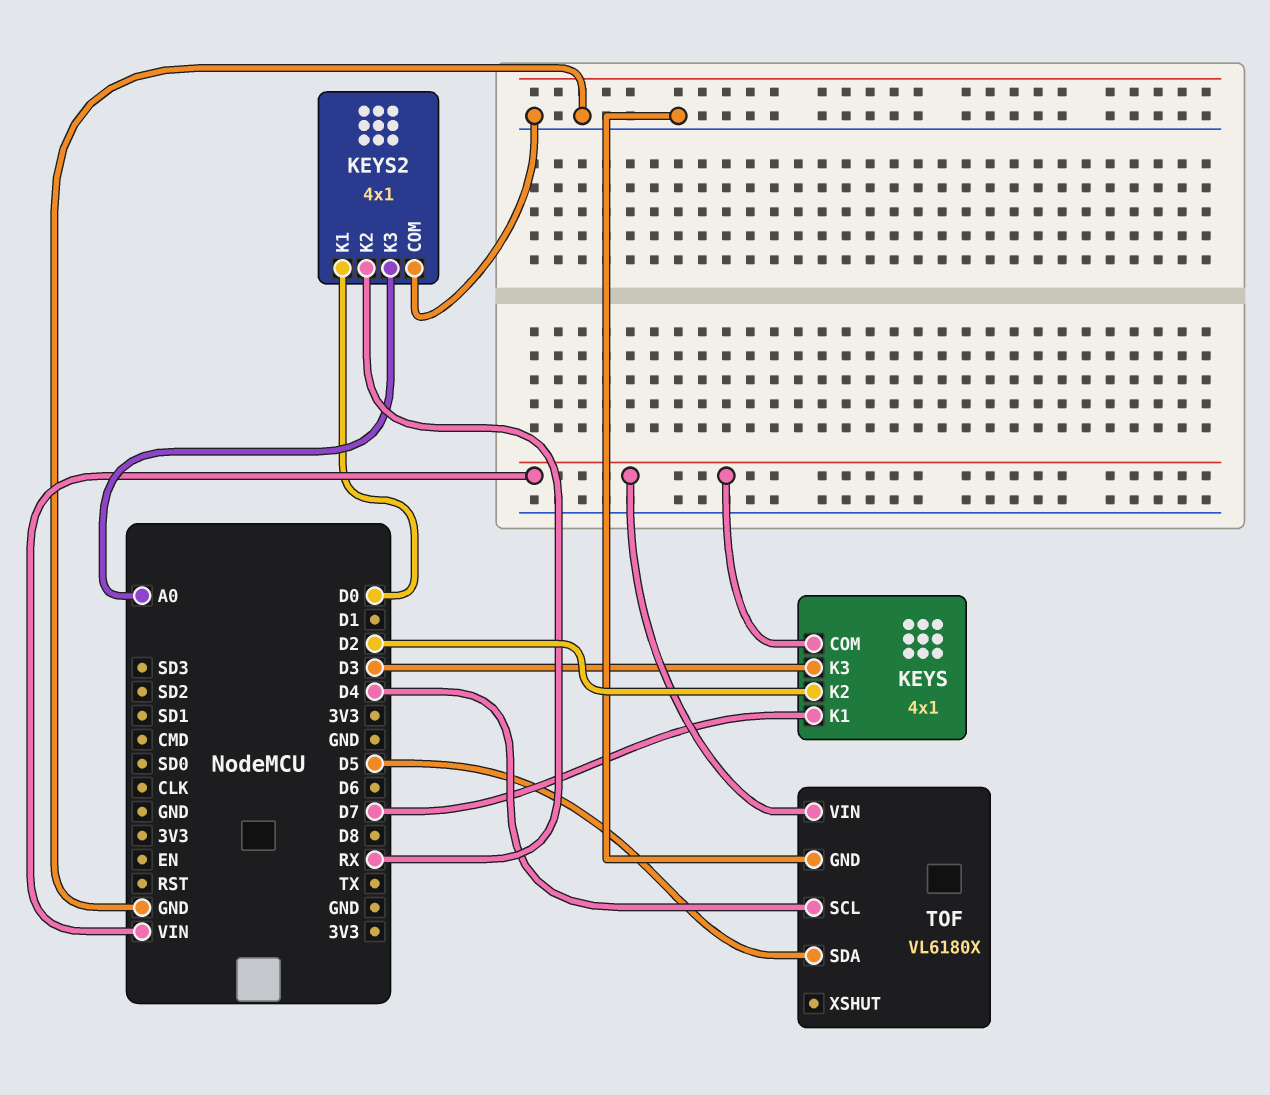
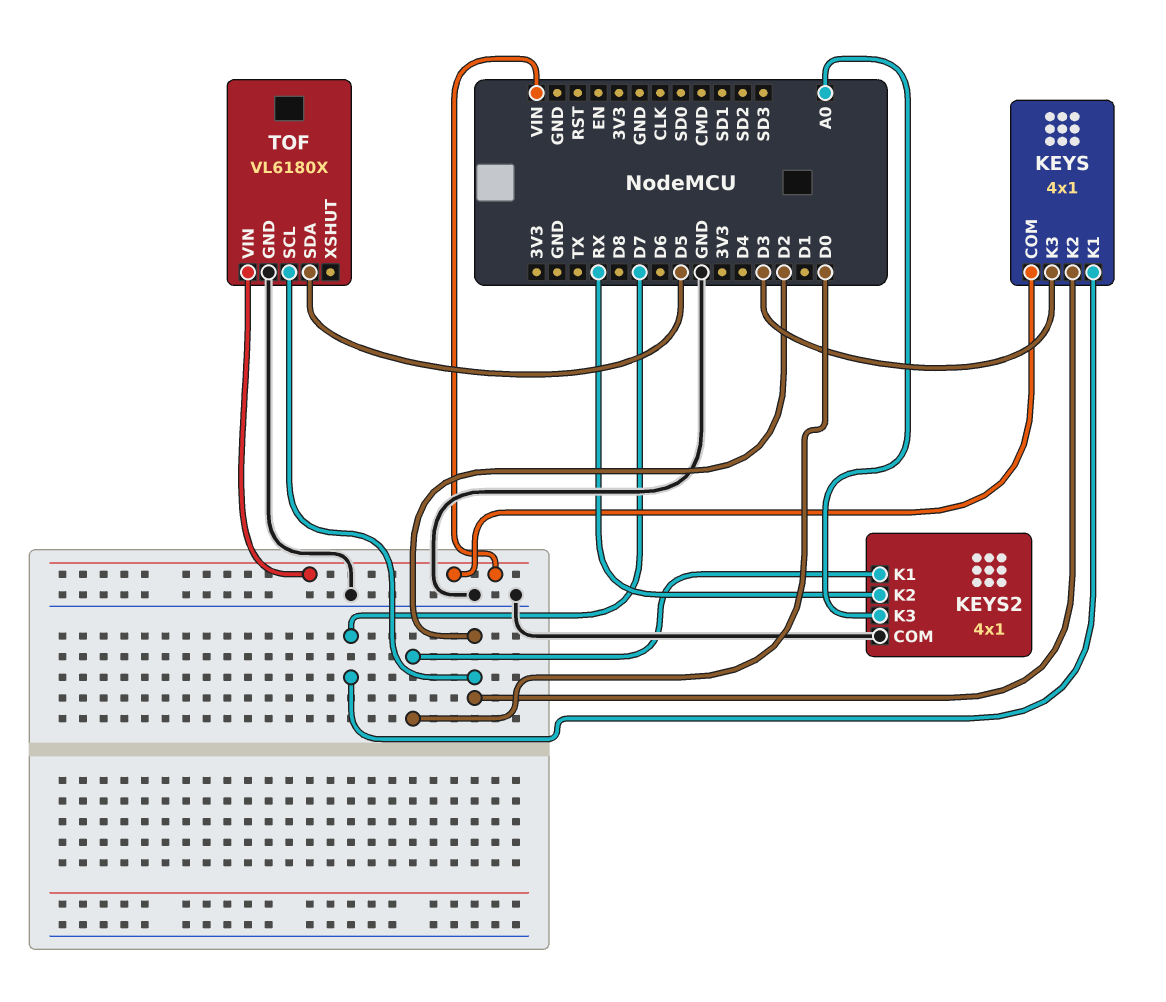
TOF pin SCL: D4 -> D2

